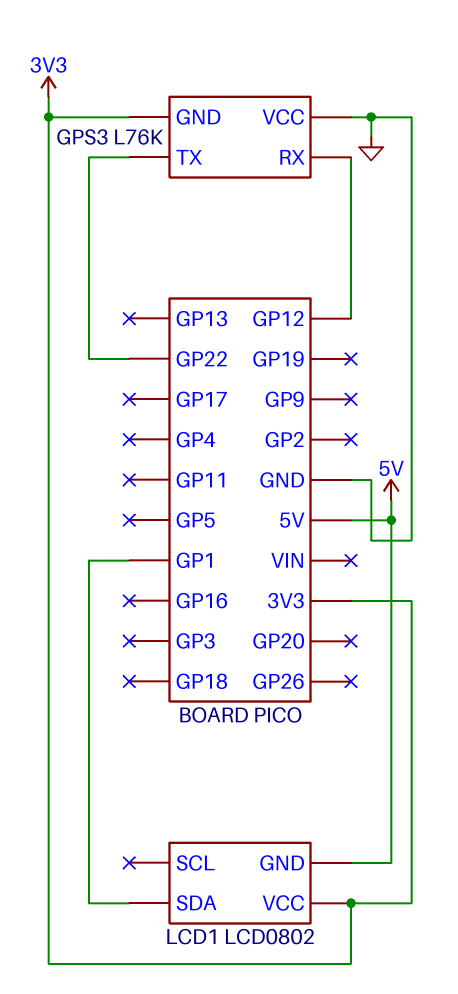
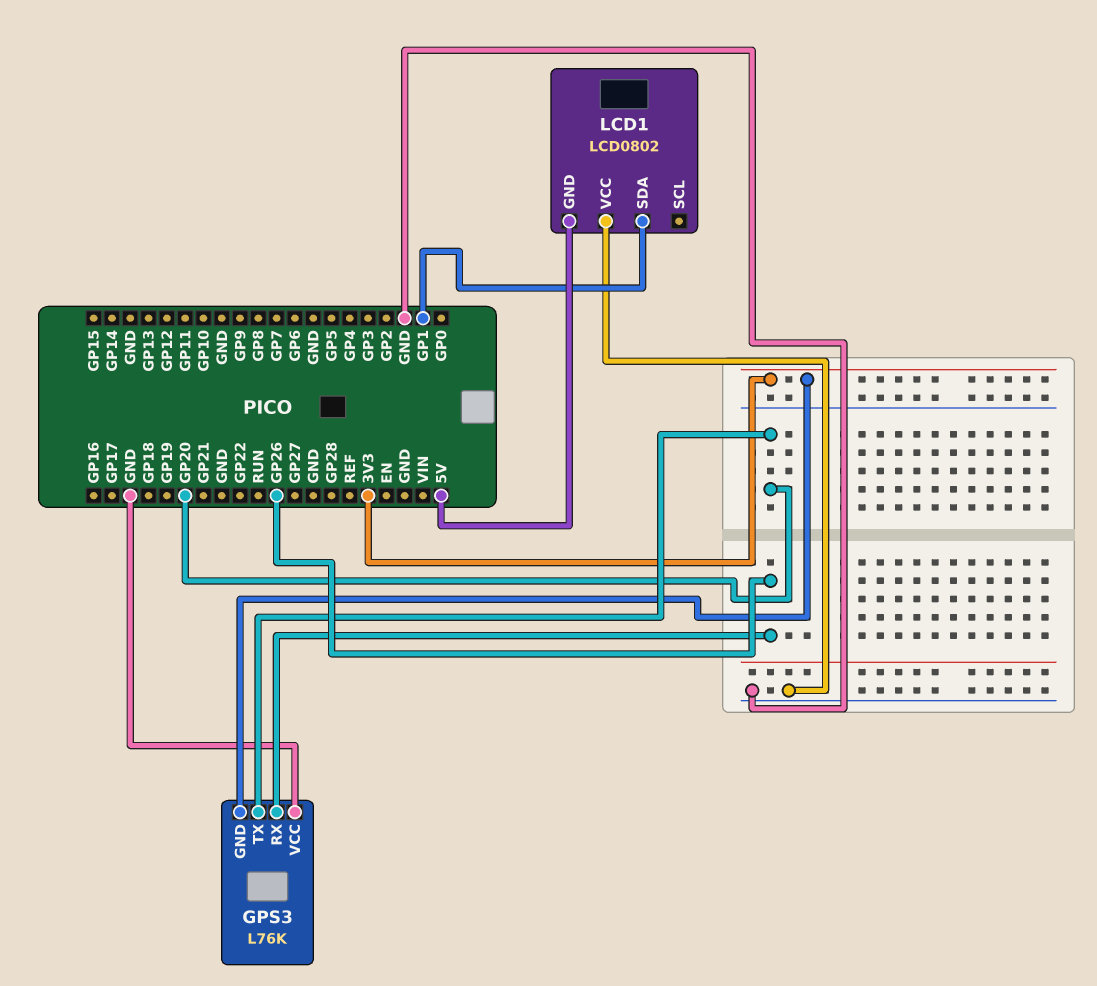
GPS3 pin RX: GP12 -> GP26
GPS3 pin TX: GP22 -> GP20
LCD1 pin VCC: 3V3 -> GND

